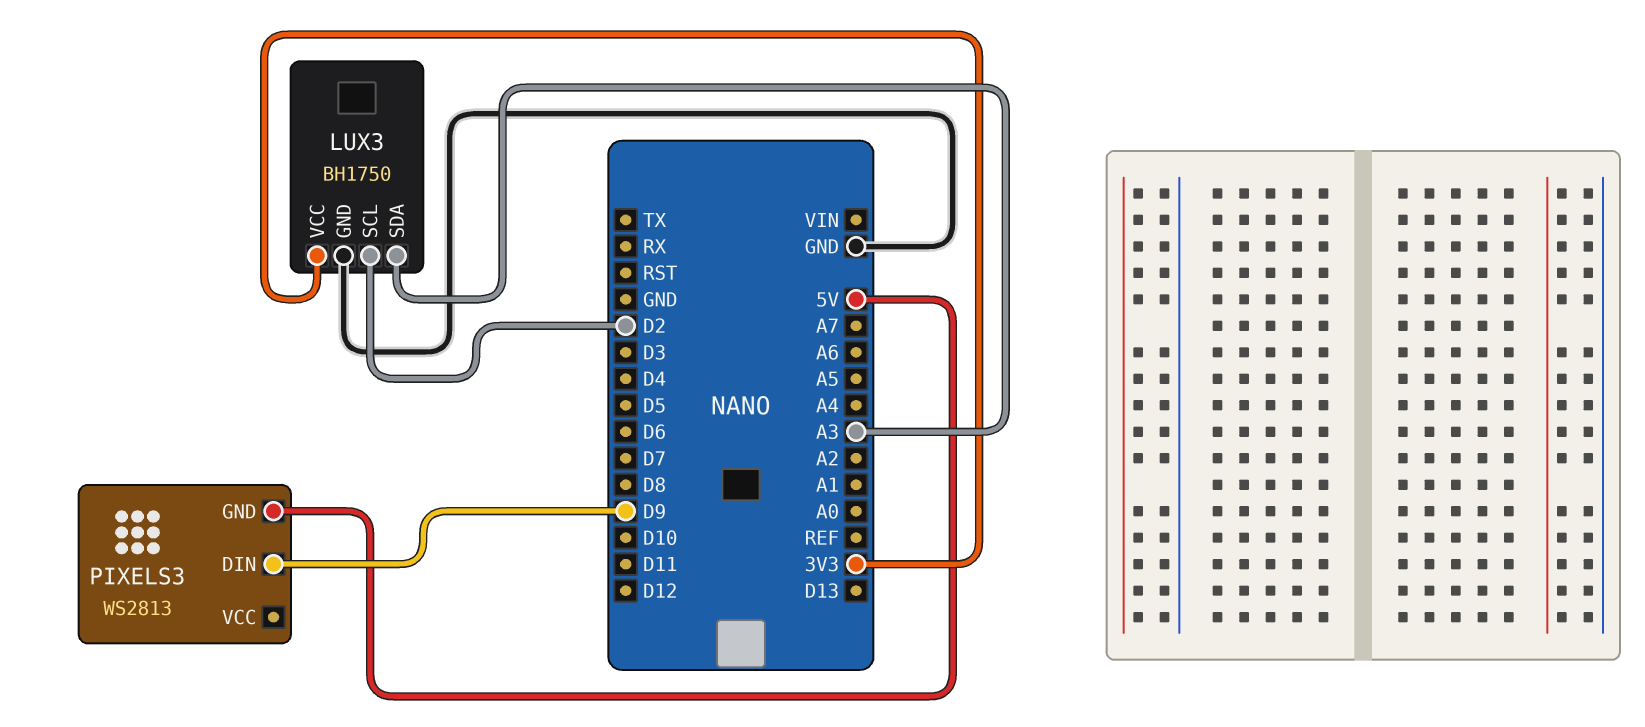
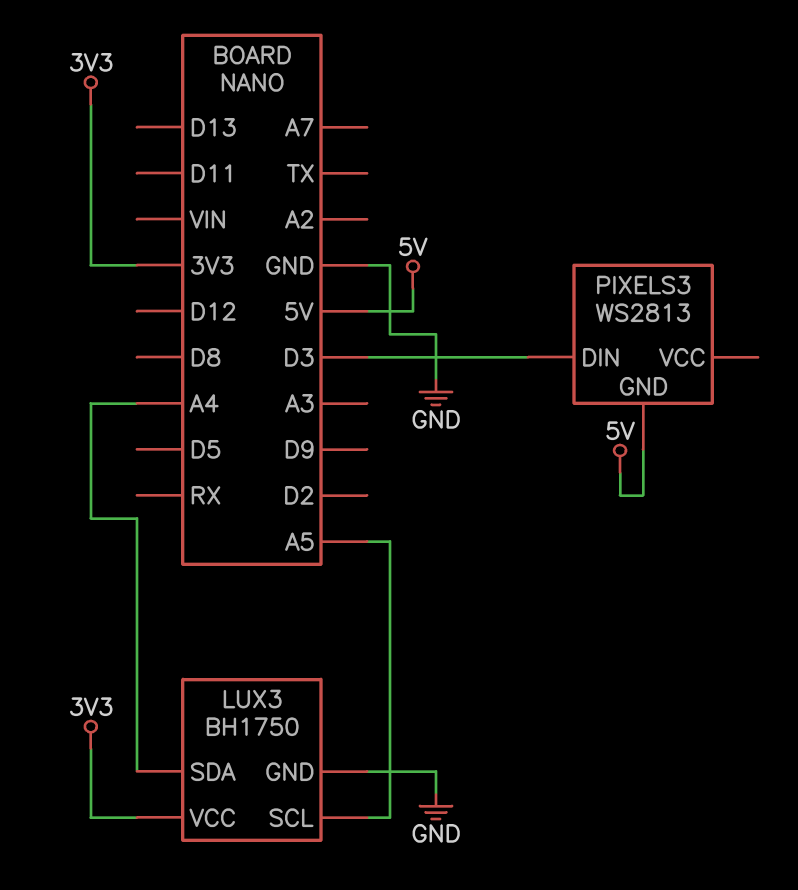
LUX3 pin SCL: D2 -> A5
LUX3 pin SDA: A3 -> A4
PIXELS3 pin DIN: D9 -> D3

